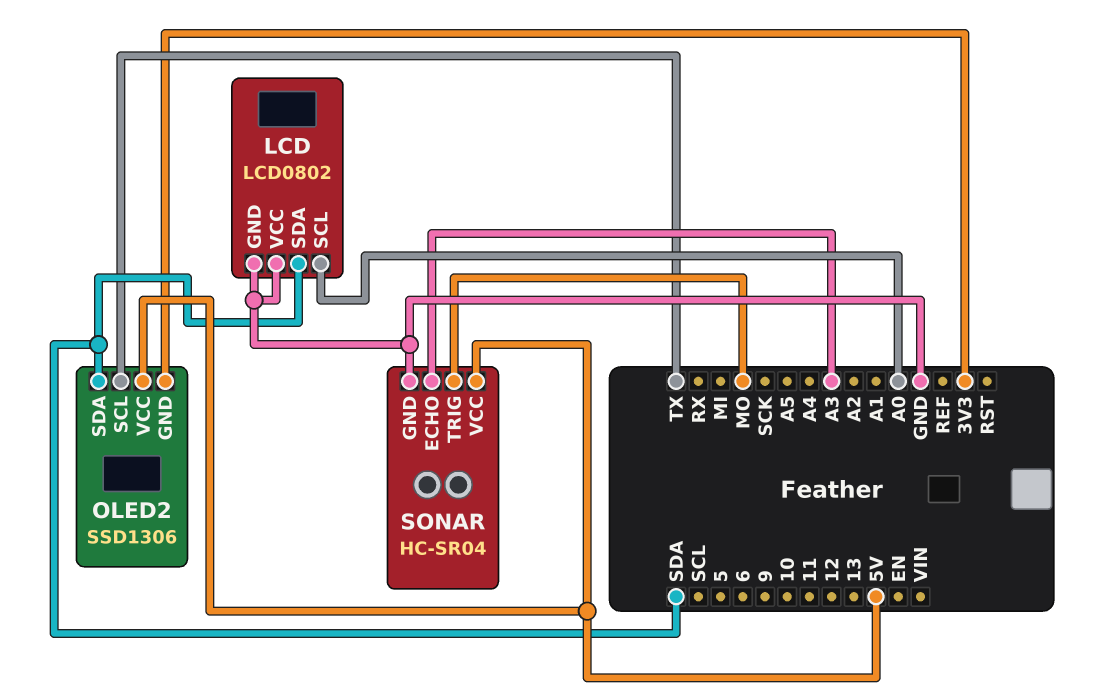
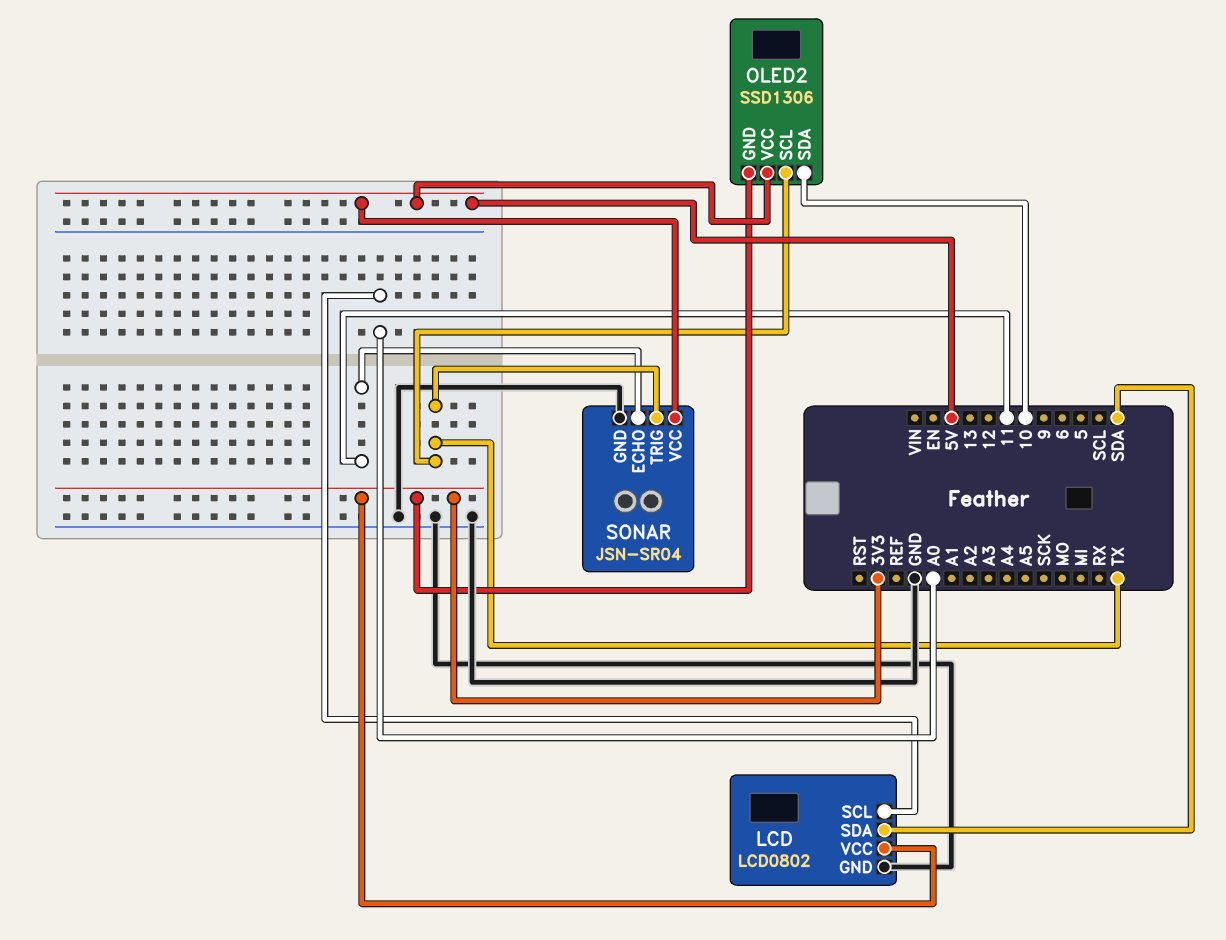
LCD pin VCC: GND -> 3V3
OLED2 pin SDA: SDA -> 10
SONAR: HC-SR04 -> JSN-SR04
SONAR pin ECHO: A3 -> 11
SONAR pin TRIG: MO -> TX

